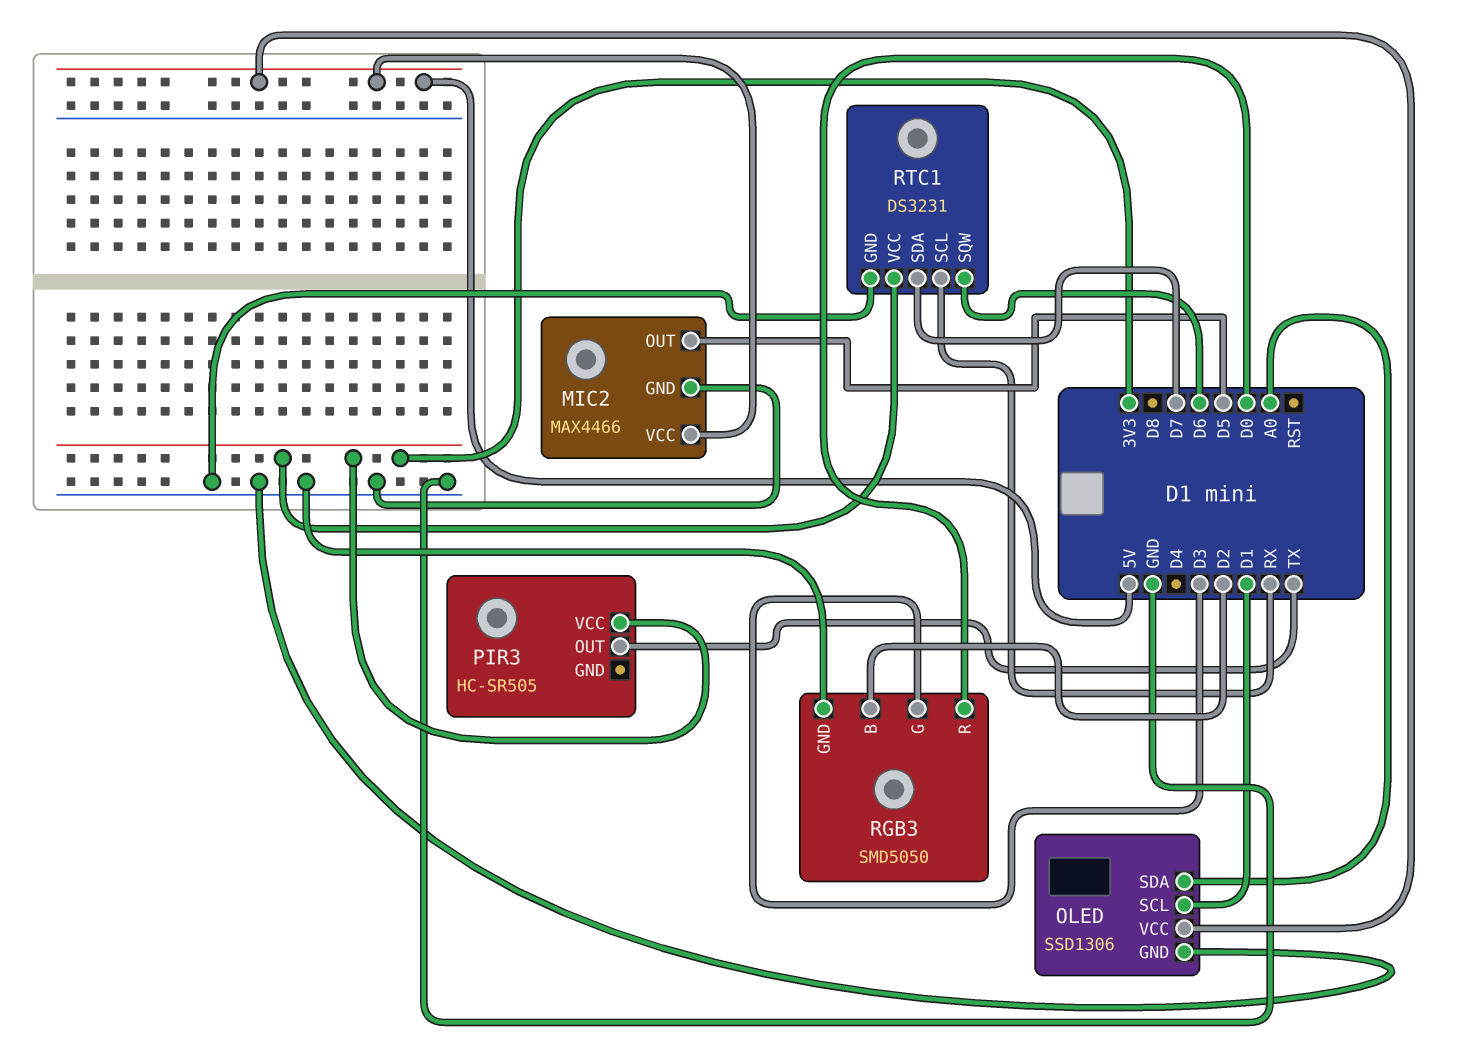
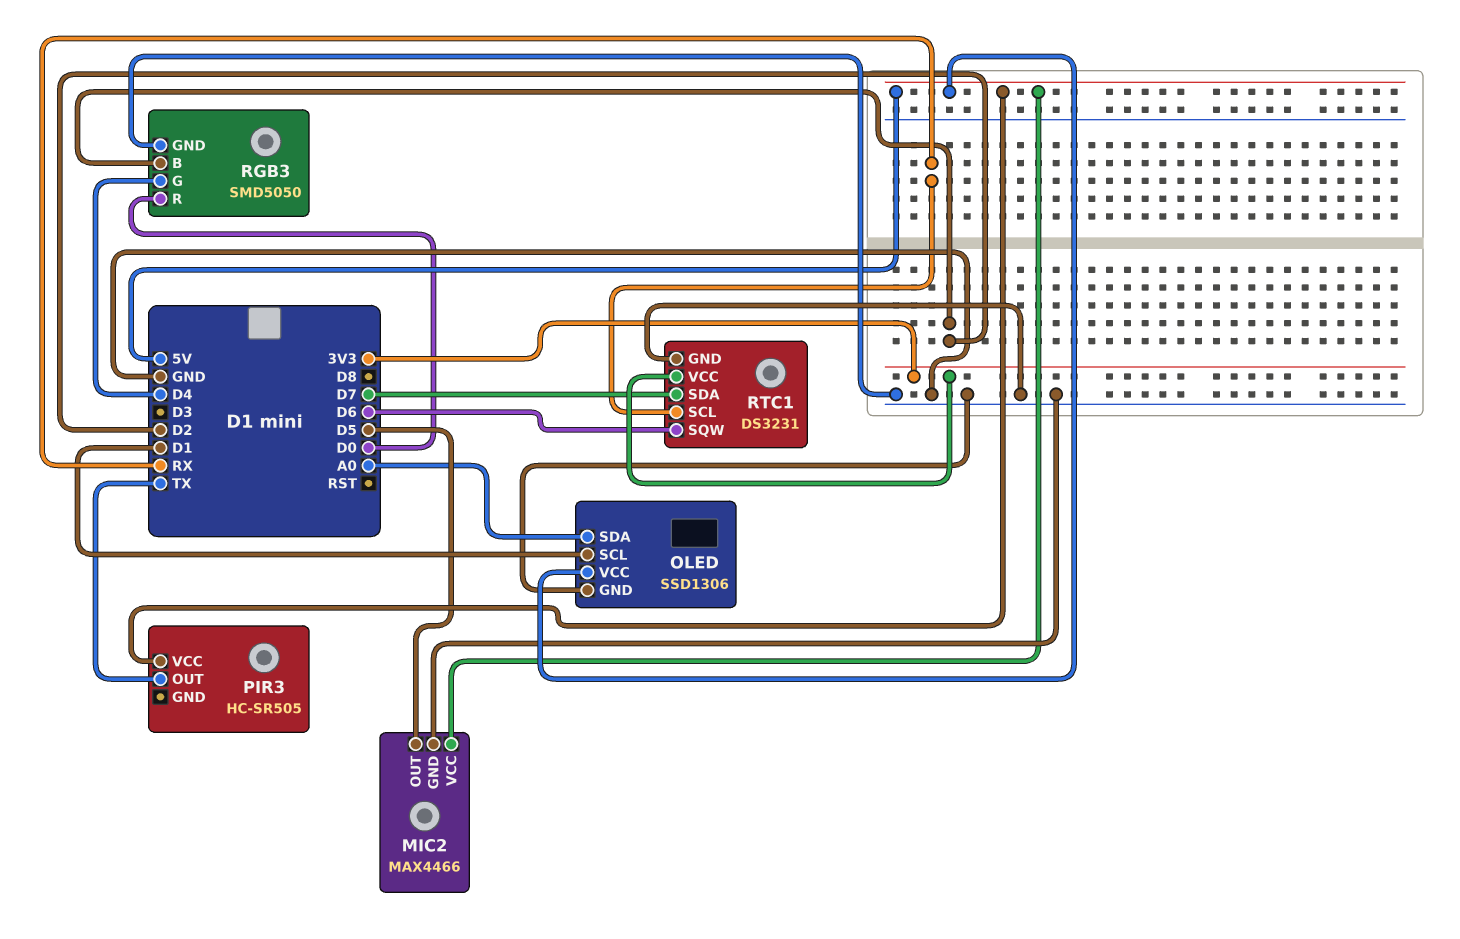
PIR3 pin VCC: 3V3 -> 5V
RGB3 pin G: D3 -> D4

